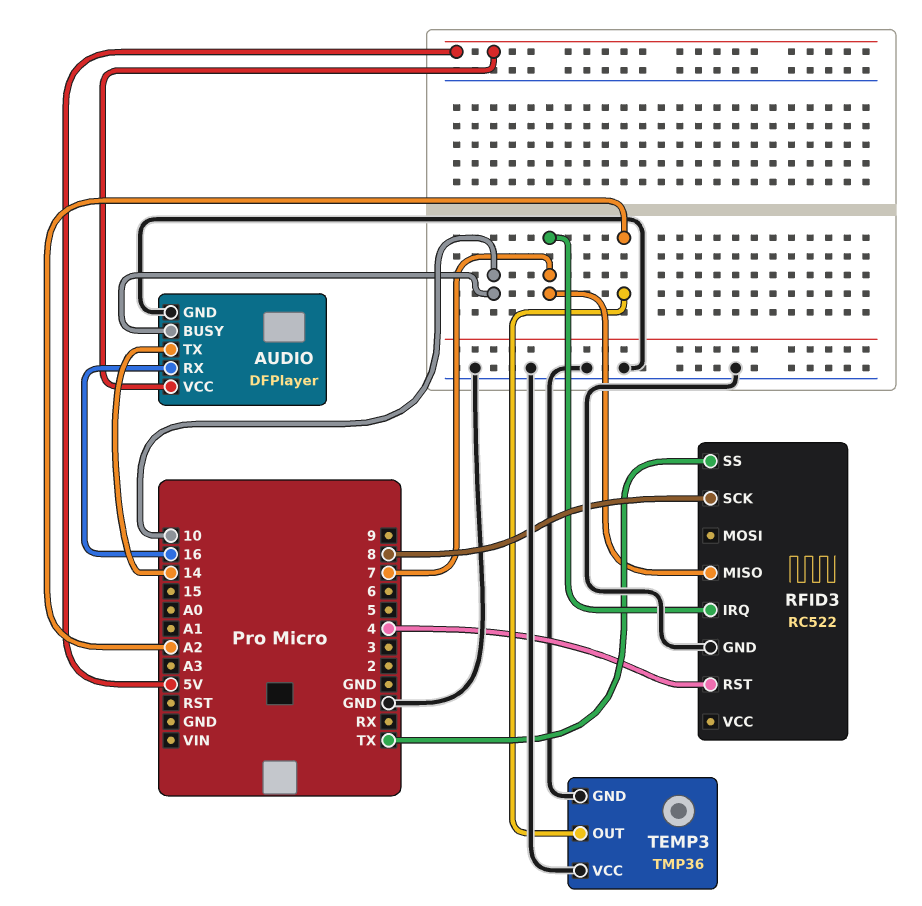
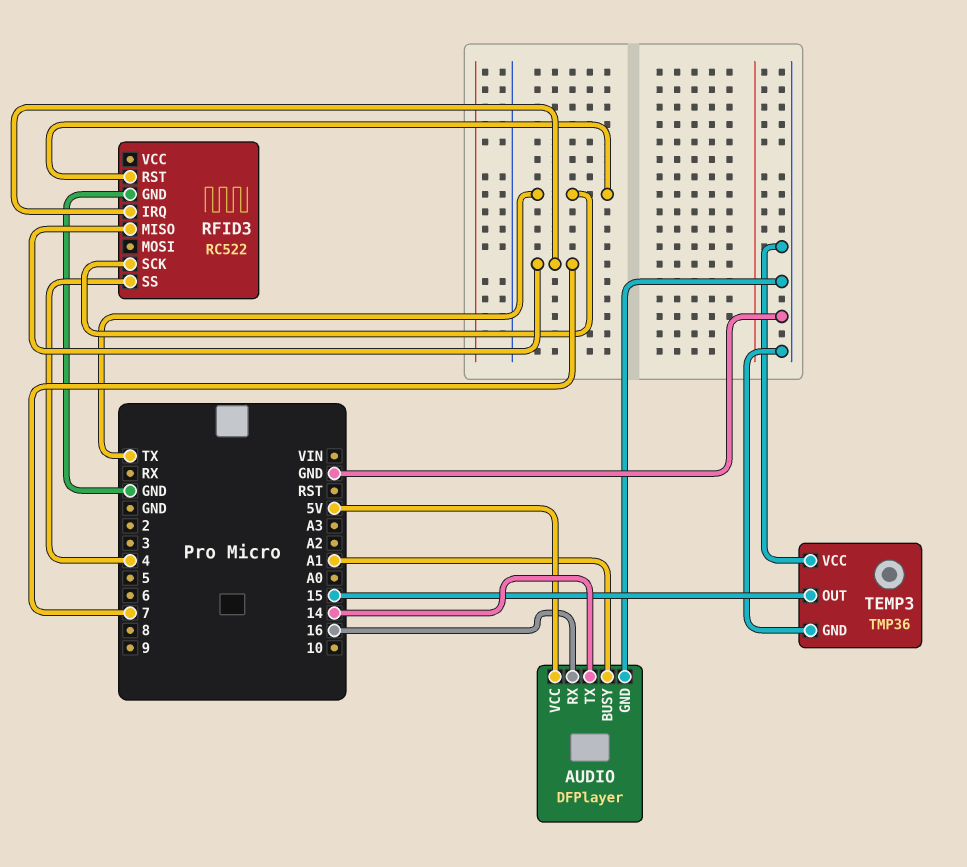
AUDIO pin BUSY: 10 -> A1
RFID3 pin RST: 4 -> TX
RFID3 pin SCK: 8 -> TX
RFID3 pin SS: TX -> 4
TEMP3 pin OUT: A2 -> 15

